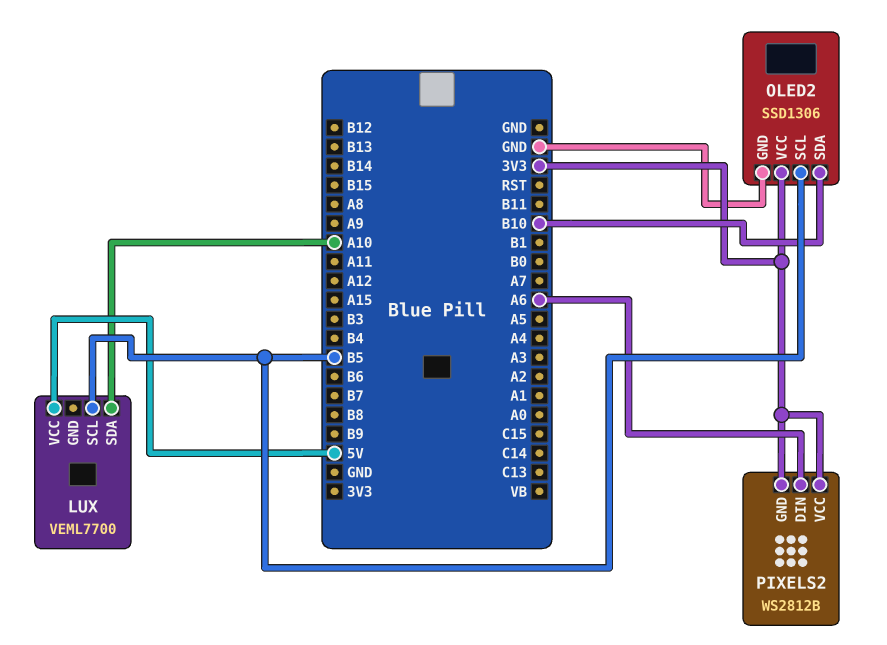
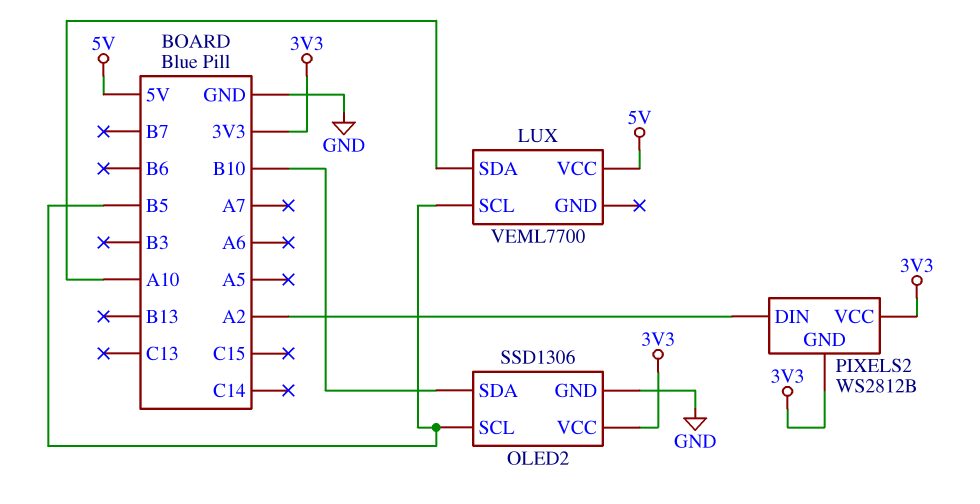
PIXELS2 pin DIN: A6 -> A2

